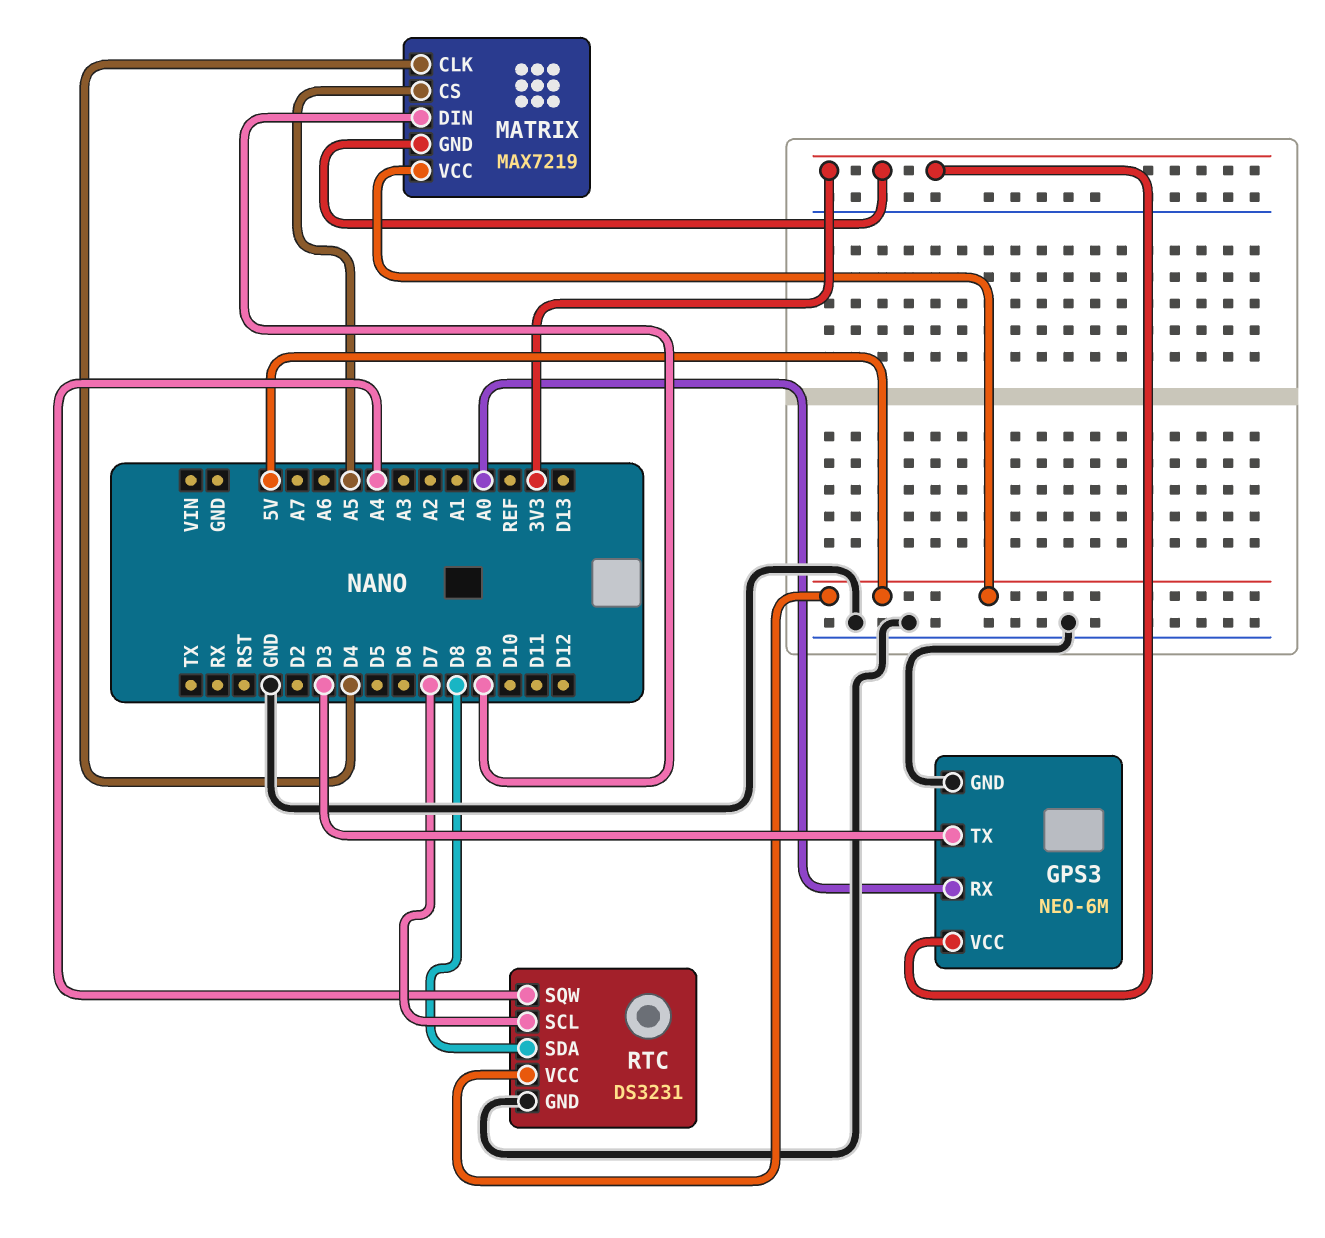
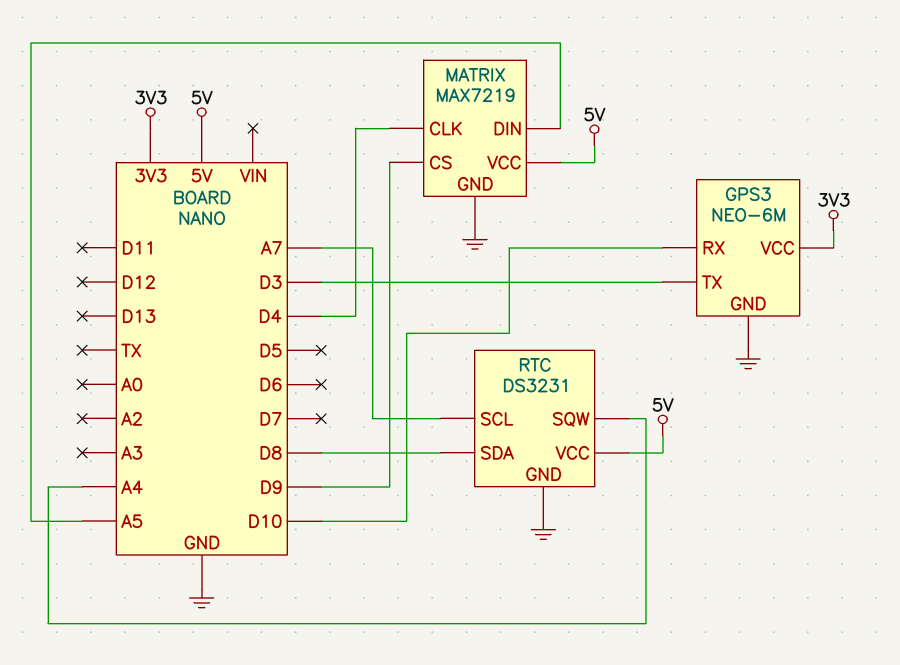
GPS3 pin RX: A0 -> D10
MATRIX pin CS: A5 -> D9
MATRIX pin DIN: D9 -> A5
MATRIX pin GND: 3V3 -> GND
RTC pin SCL: D7 -> A7

